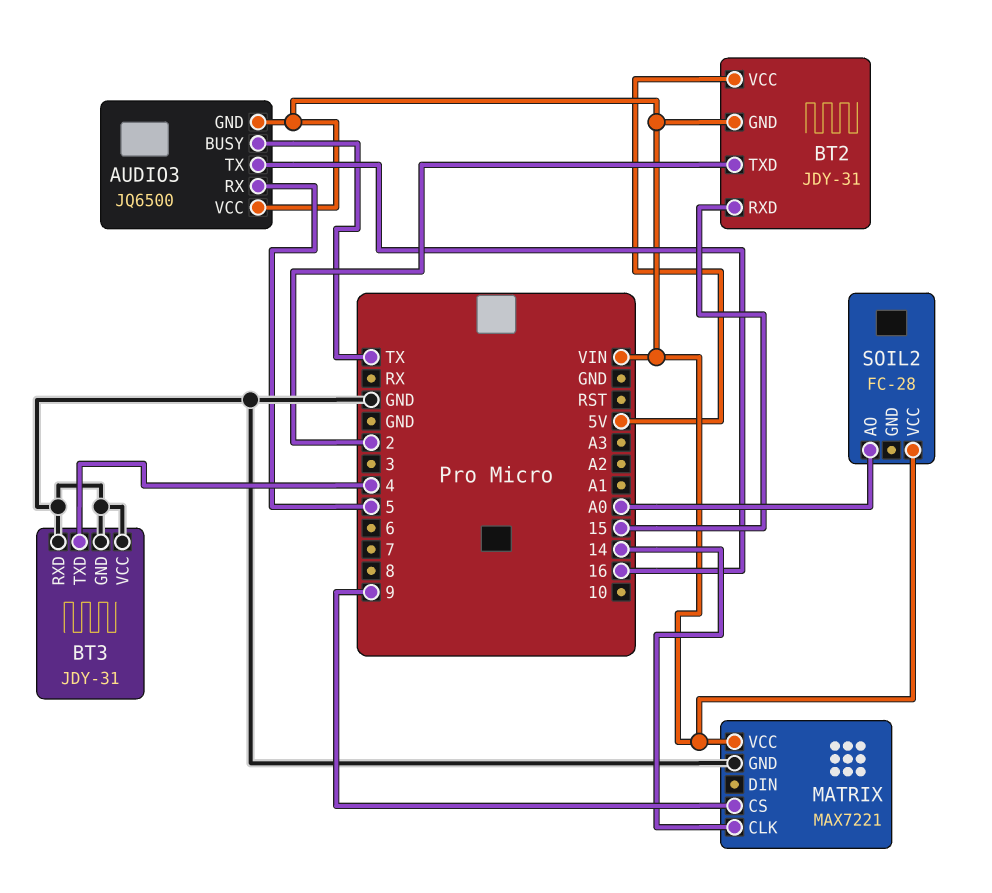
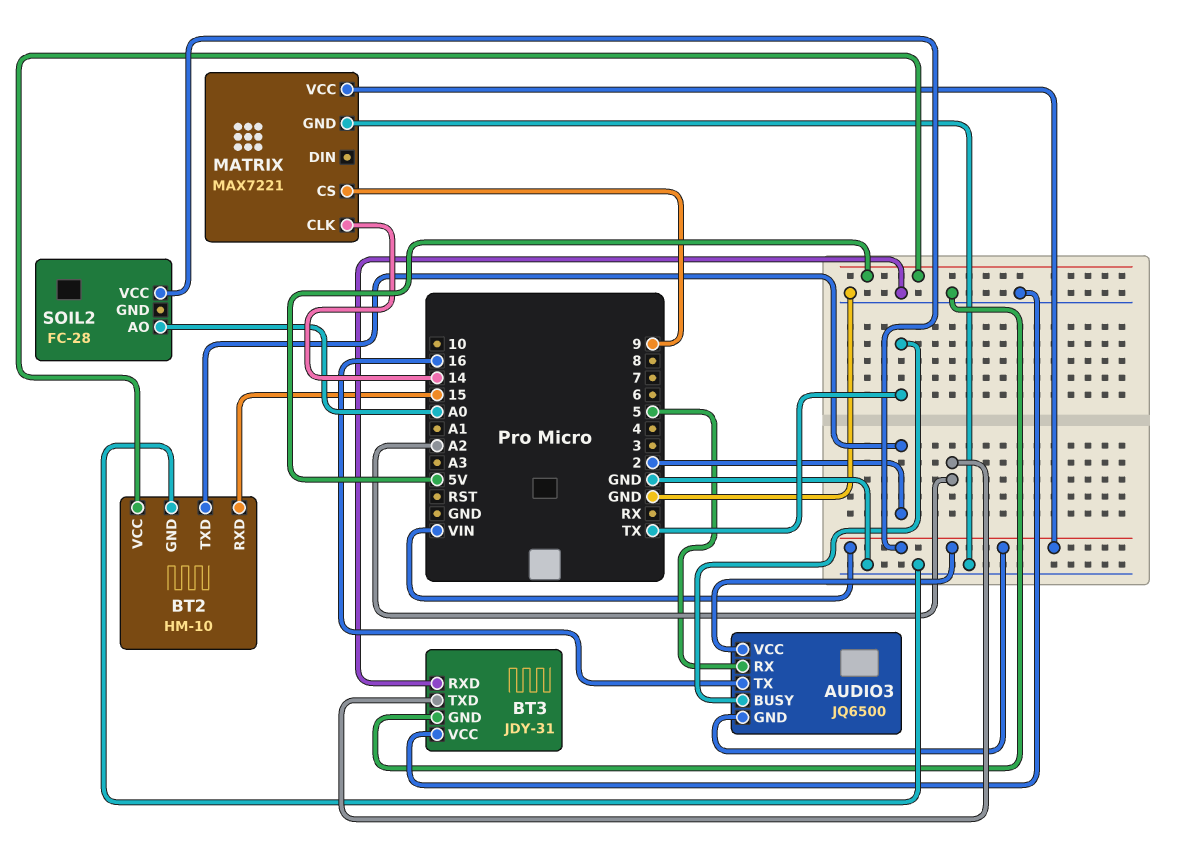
BT2: JDY-31 -> HM-10
BT2 pin GND: VIN -> GND
BT3 pin TXD: 4 -> A2

